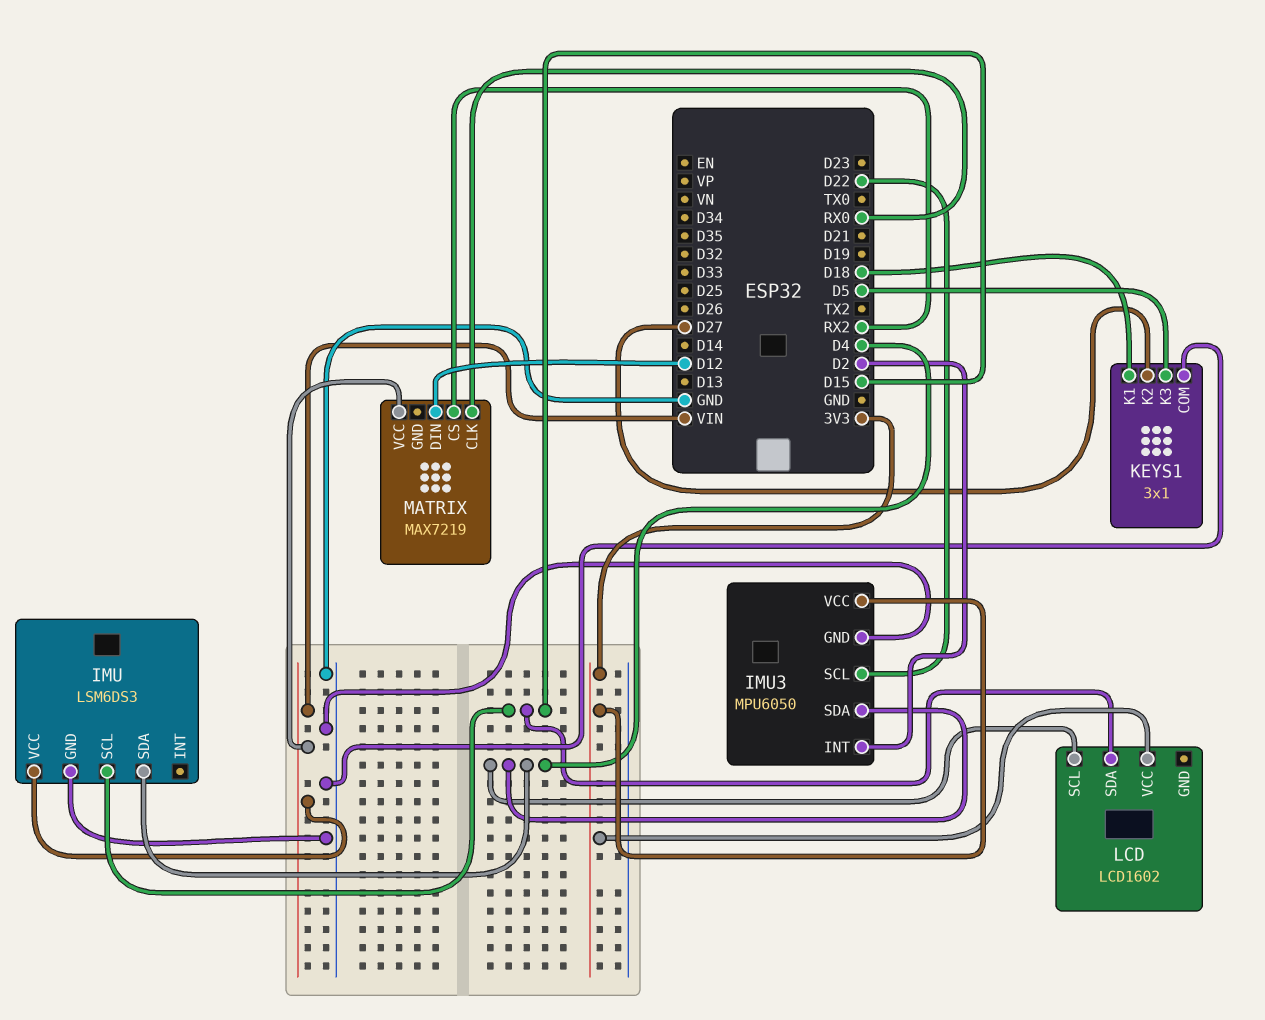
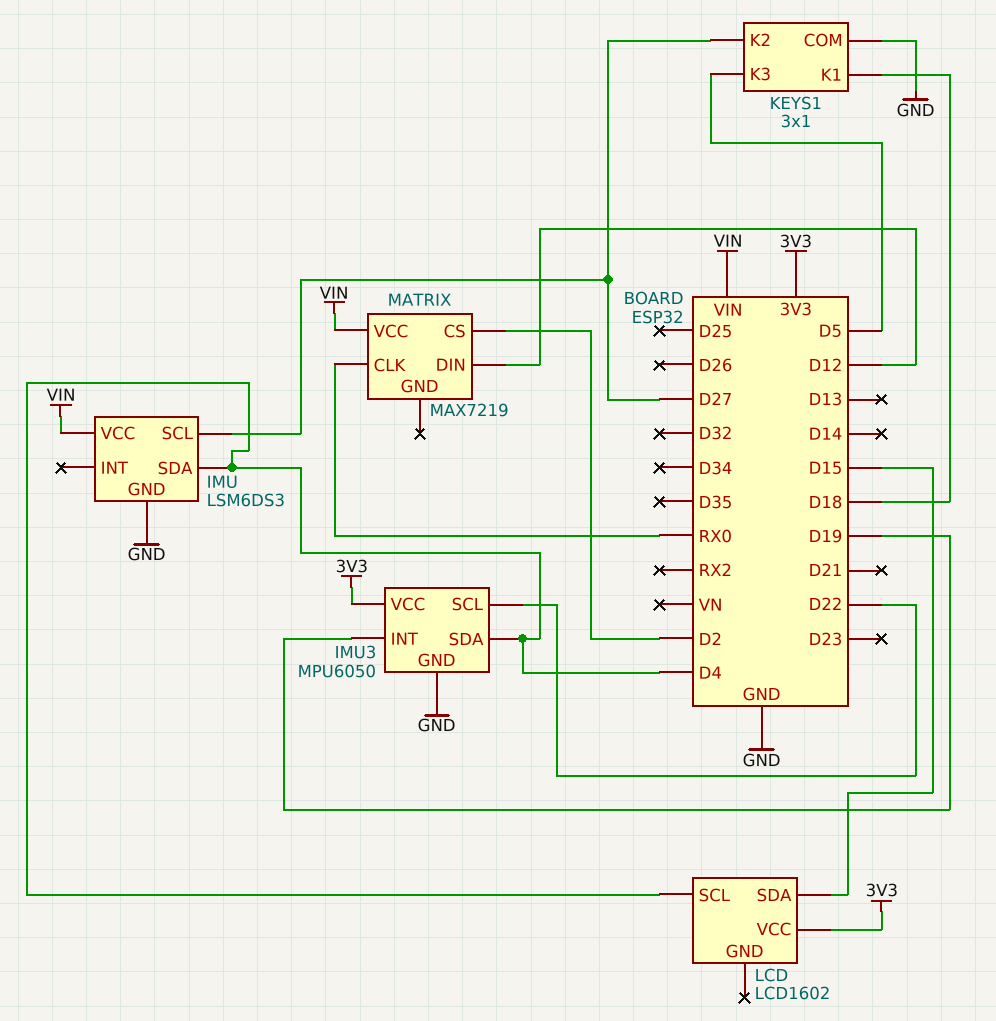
IMU pin SCL: D15 -> D27
IMU3 pin INT: D2 -> D19
MATRIX pin CS: RX2 -> D2

